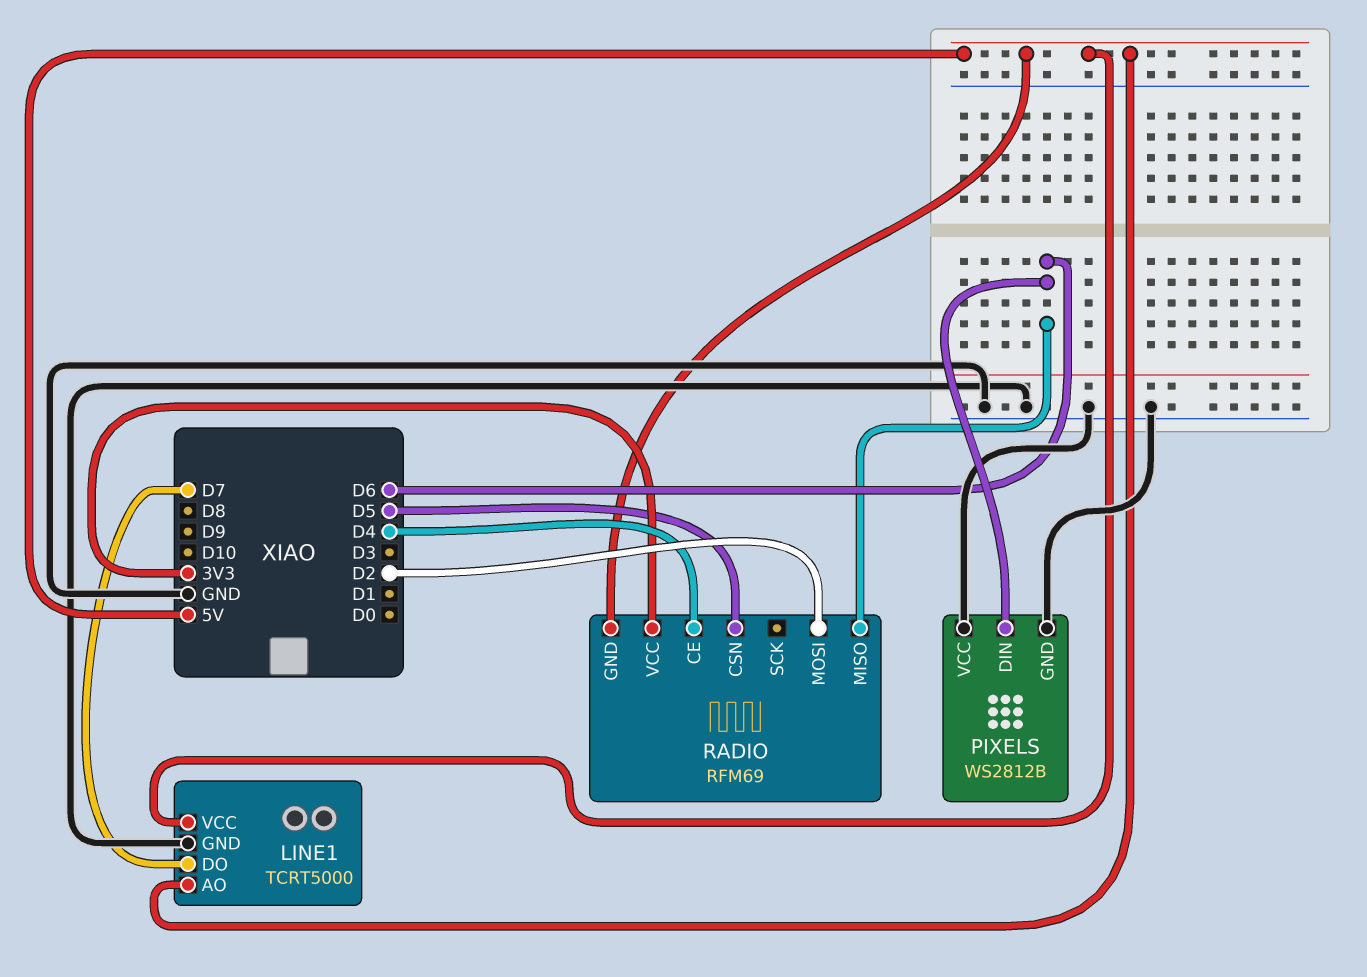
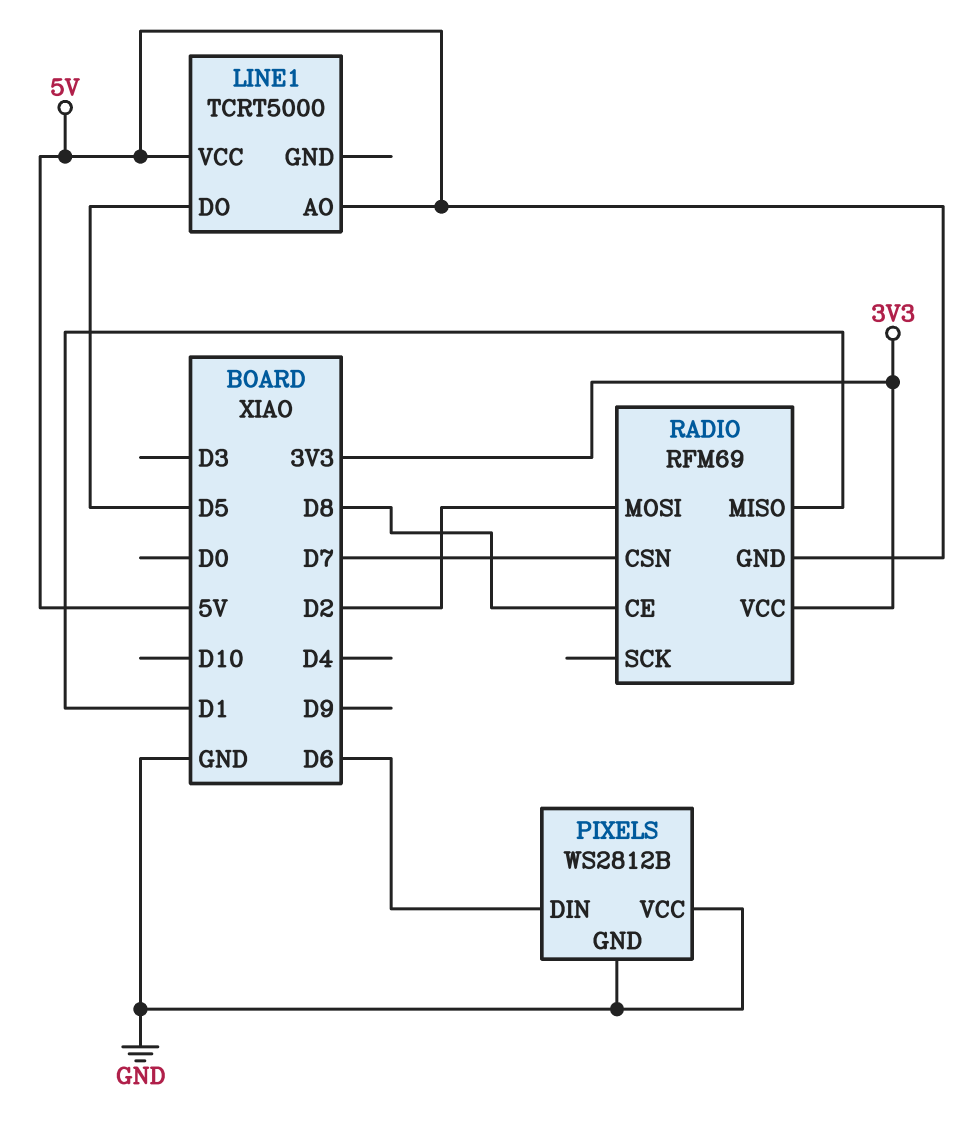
LINE1 pin DO: D7 -> D5
LINE1 pin GND: GND -> none
RADIO pin CE: D4 -> D8
RADIO pin CSN: D5 -> D7
RADIO pin MISO: D6 -> D1

